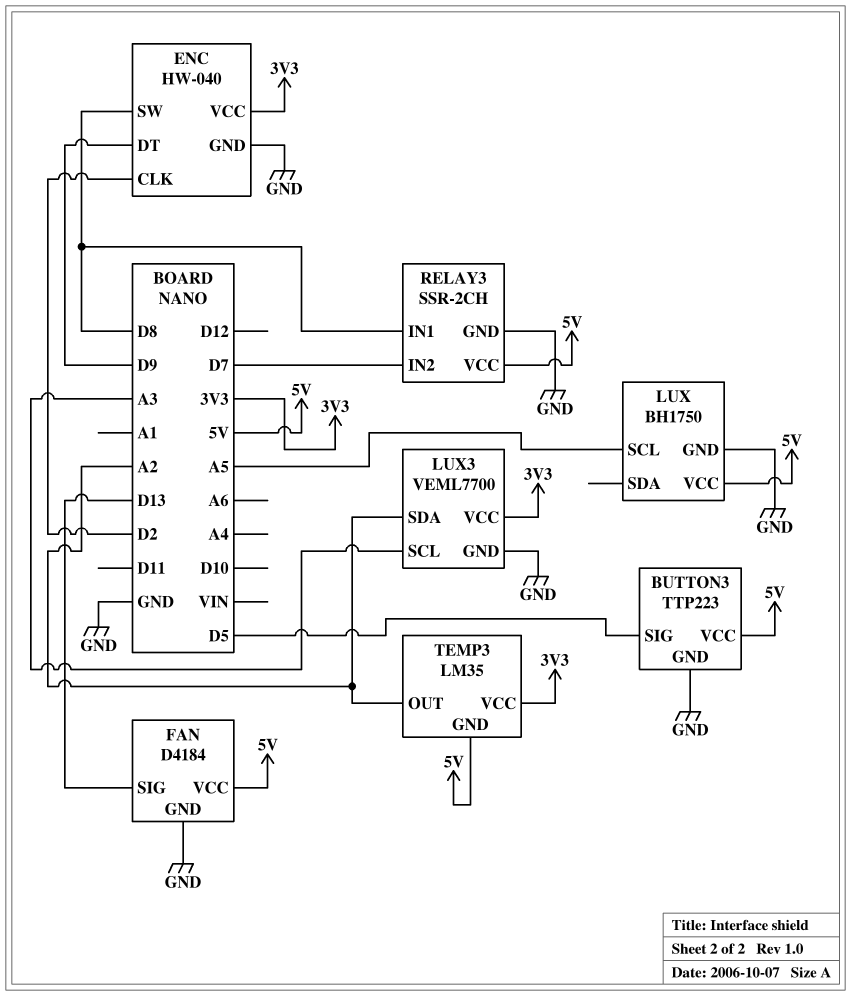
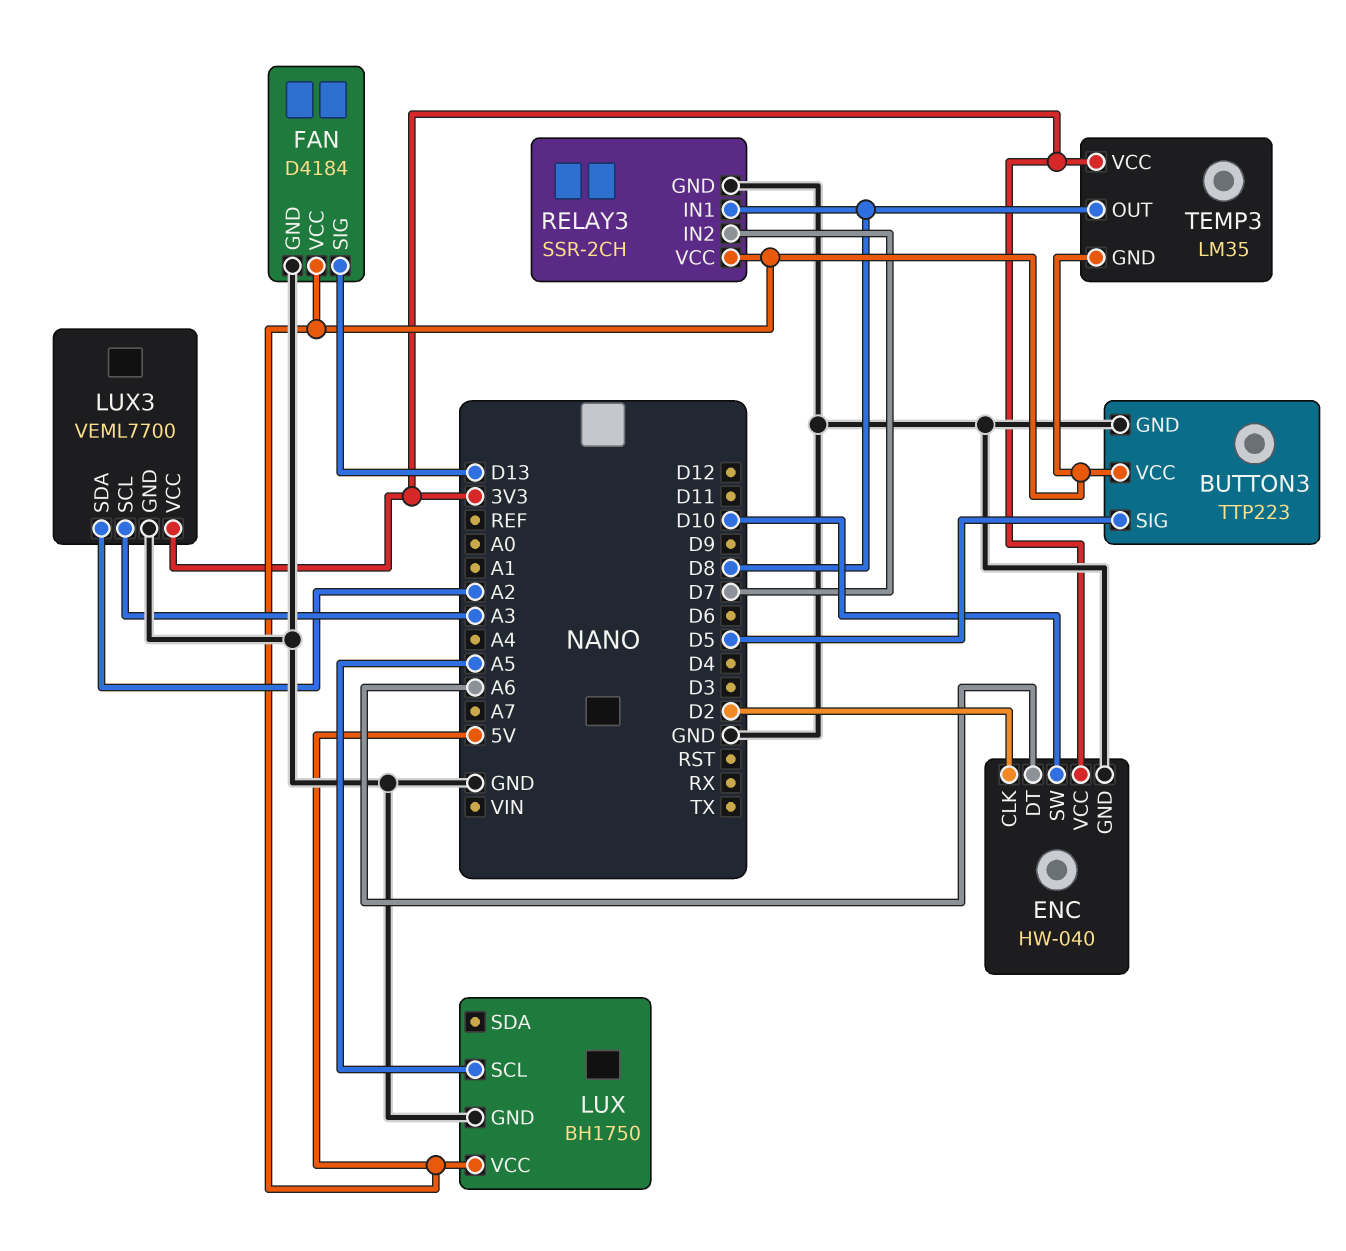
ENC pin DT: D9 -> A6
ENC pin SW: D8 -> D10
TEMP3 pin OUT: A2 -> D8

